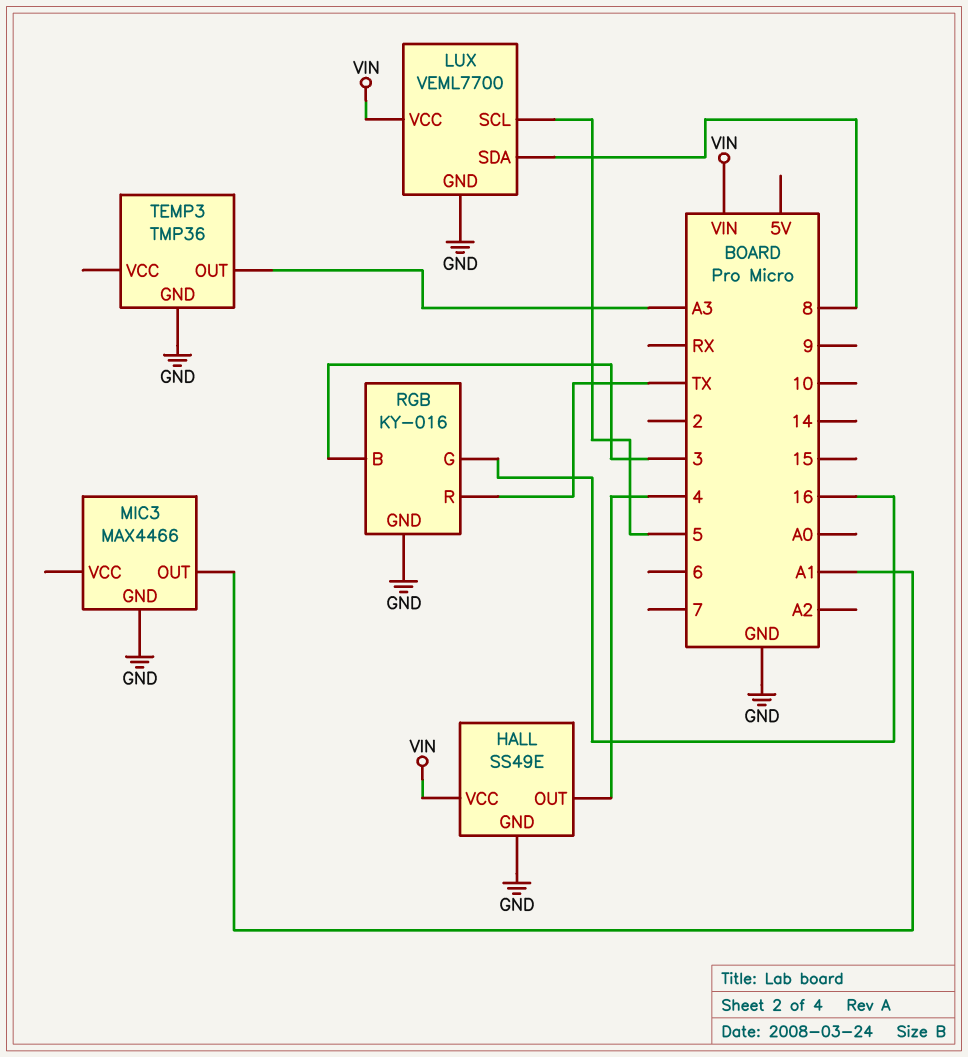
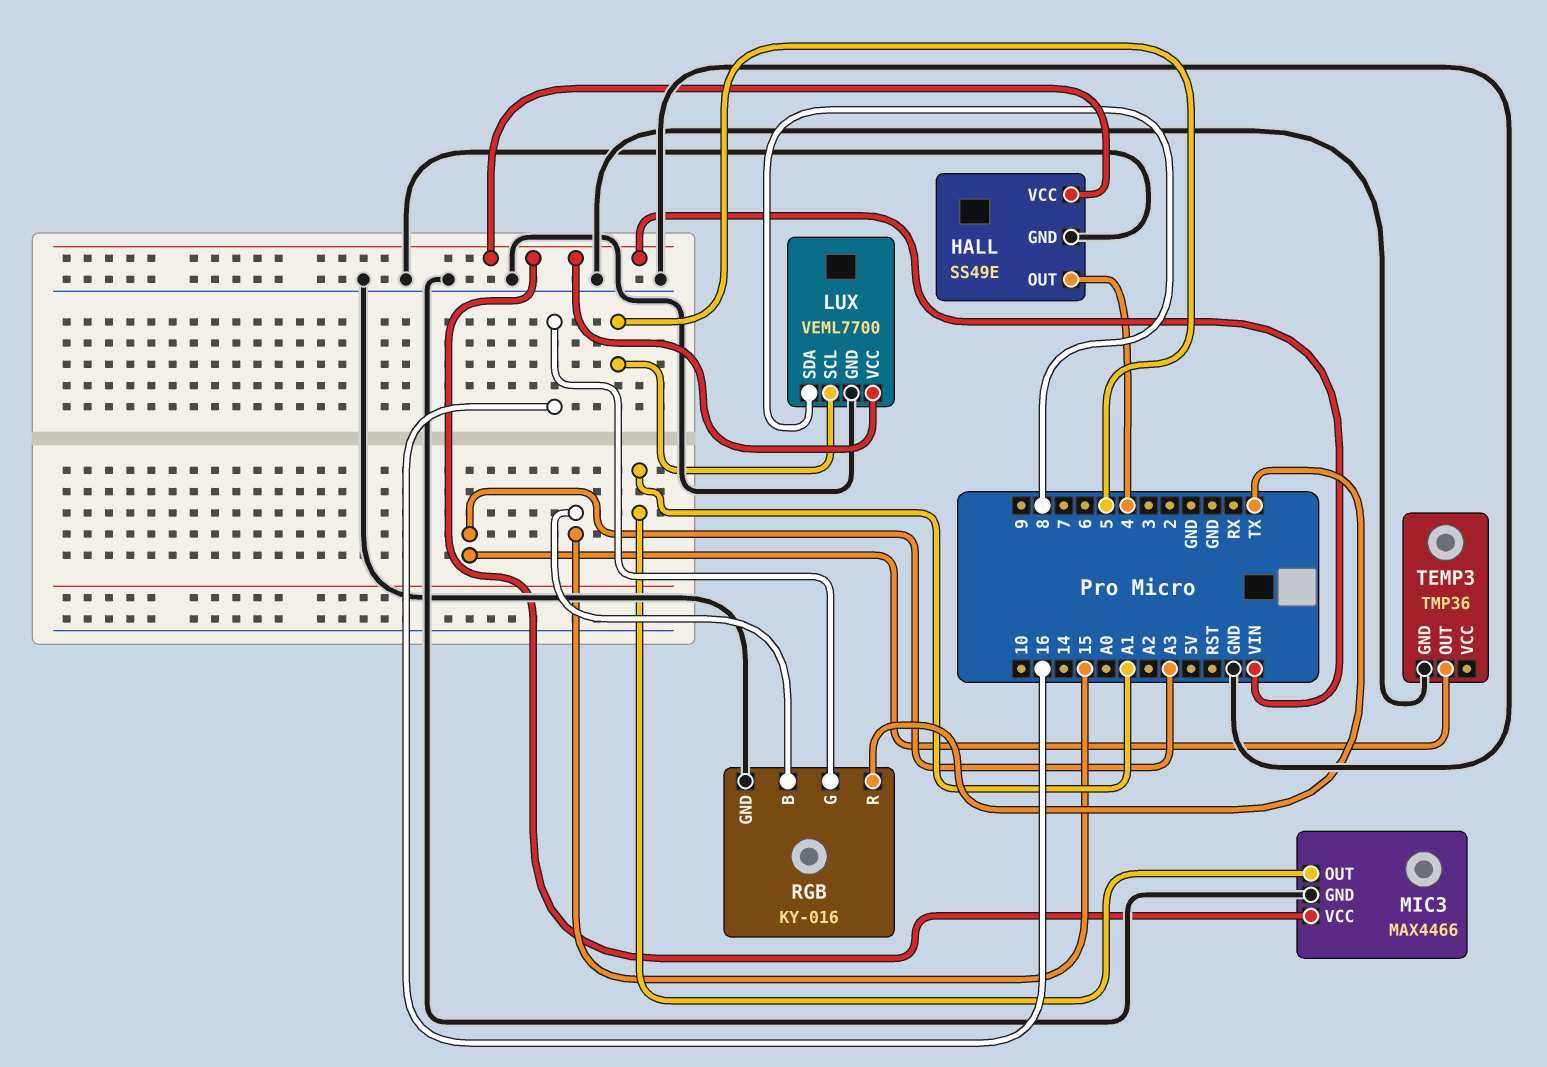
MIC3 pin VCC: none -> VIN
RGB pin B: 3 -> 15

